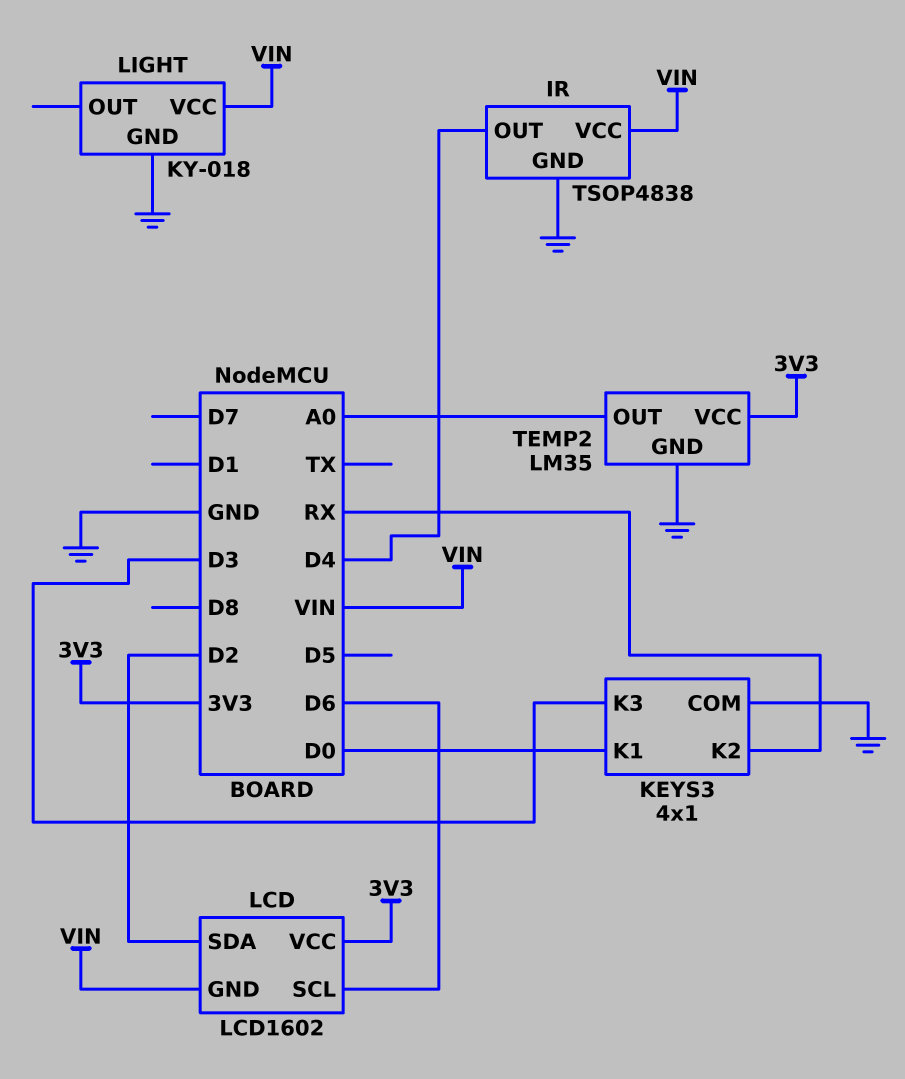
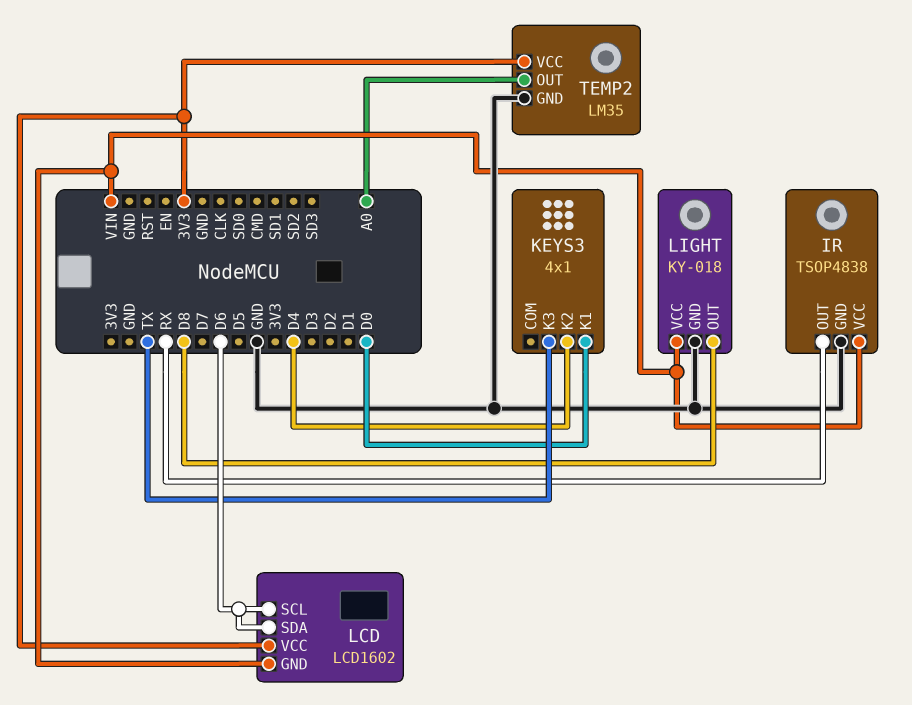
IR pin OUT: D4 -> RX
KEYS3 pin COM: GND -> none
KEYS3 pin K2: RX -> D4
KEYS3 pin K3: D3 -> TX
LCD pin SDA: D2 -> D6
LIGHT pin OUT: none -> D8

